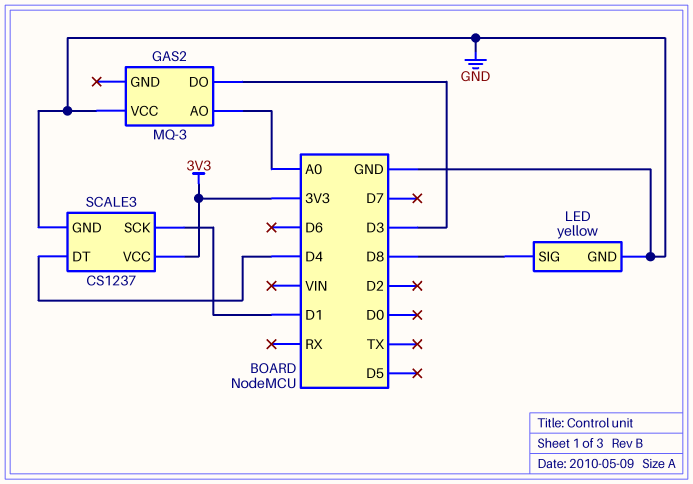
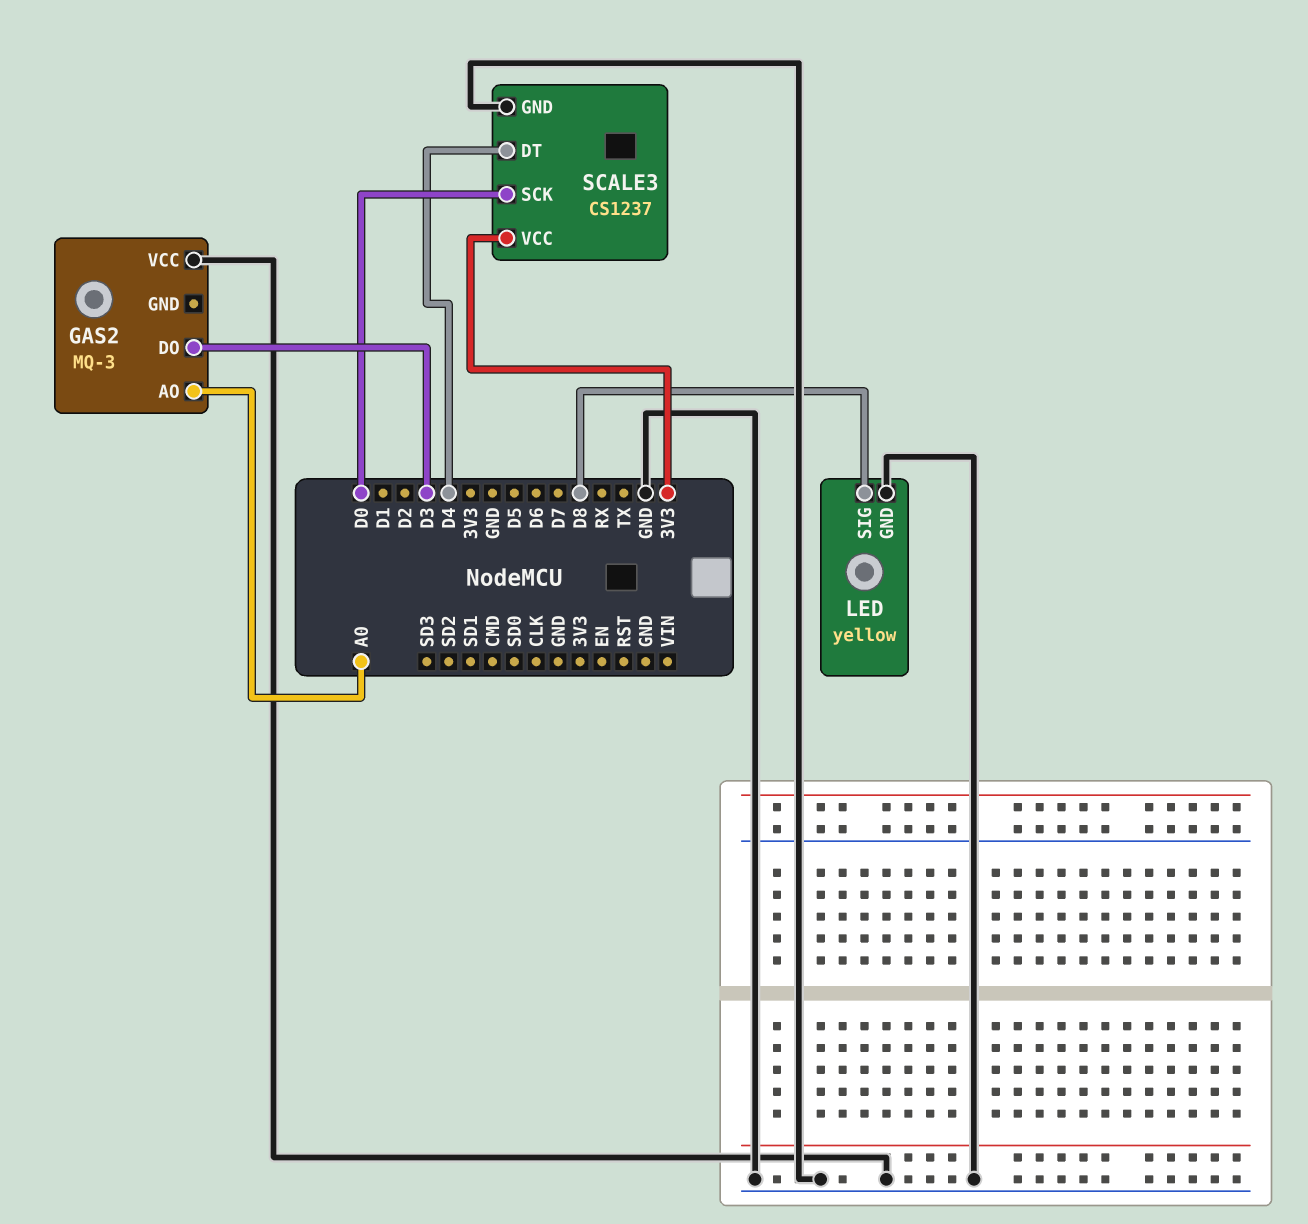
SCALE3 pin SCK: D1 -> D0

